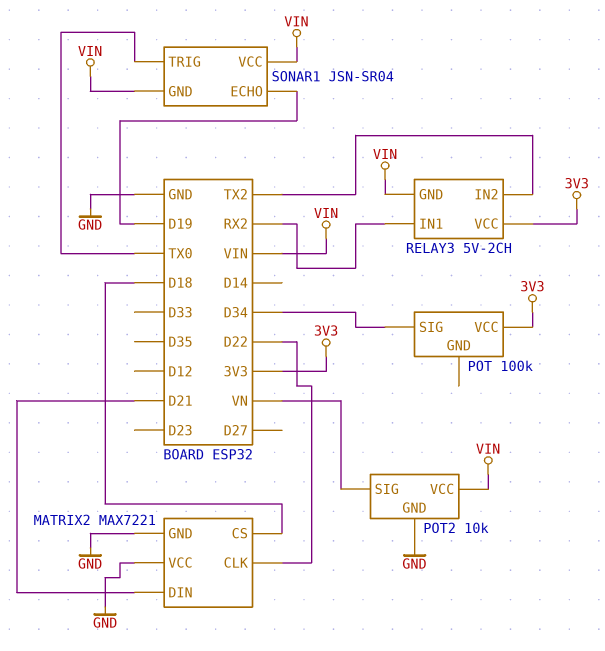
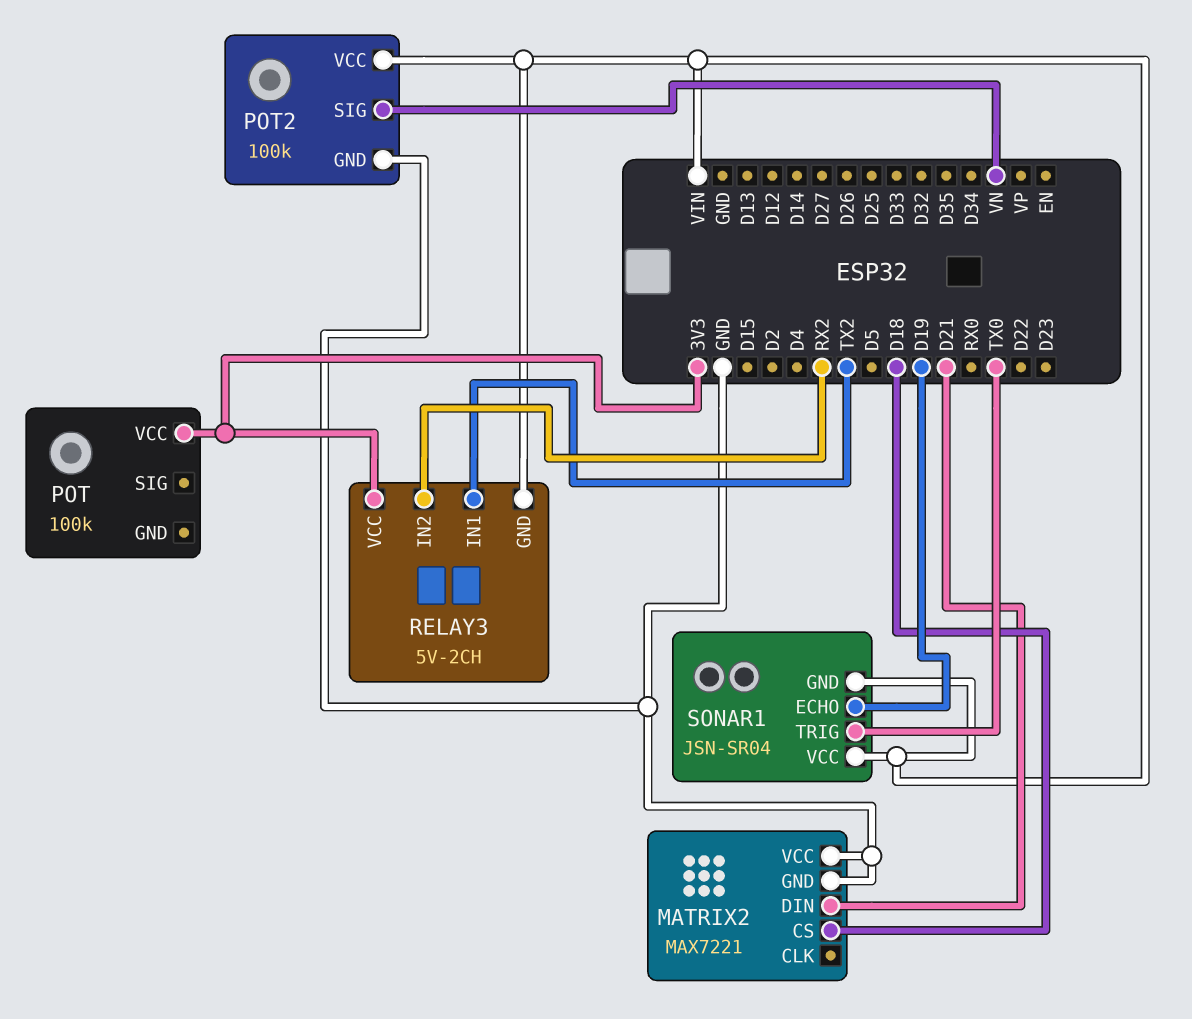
MATRIX2 pin CLK: D22 -> none
POT pin SIG: D34 -> none
POT2: 10k -> 100k
RELAY3 pin IN1: RX2 -> TX2
RELAY3 pin IN2: TX2 -> RX2

